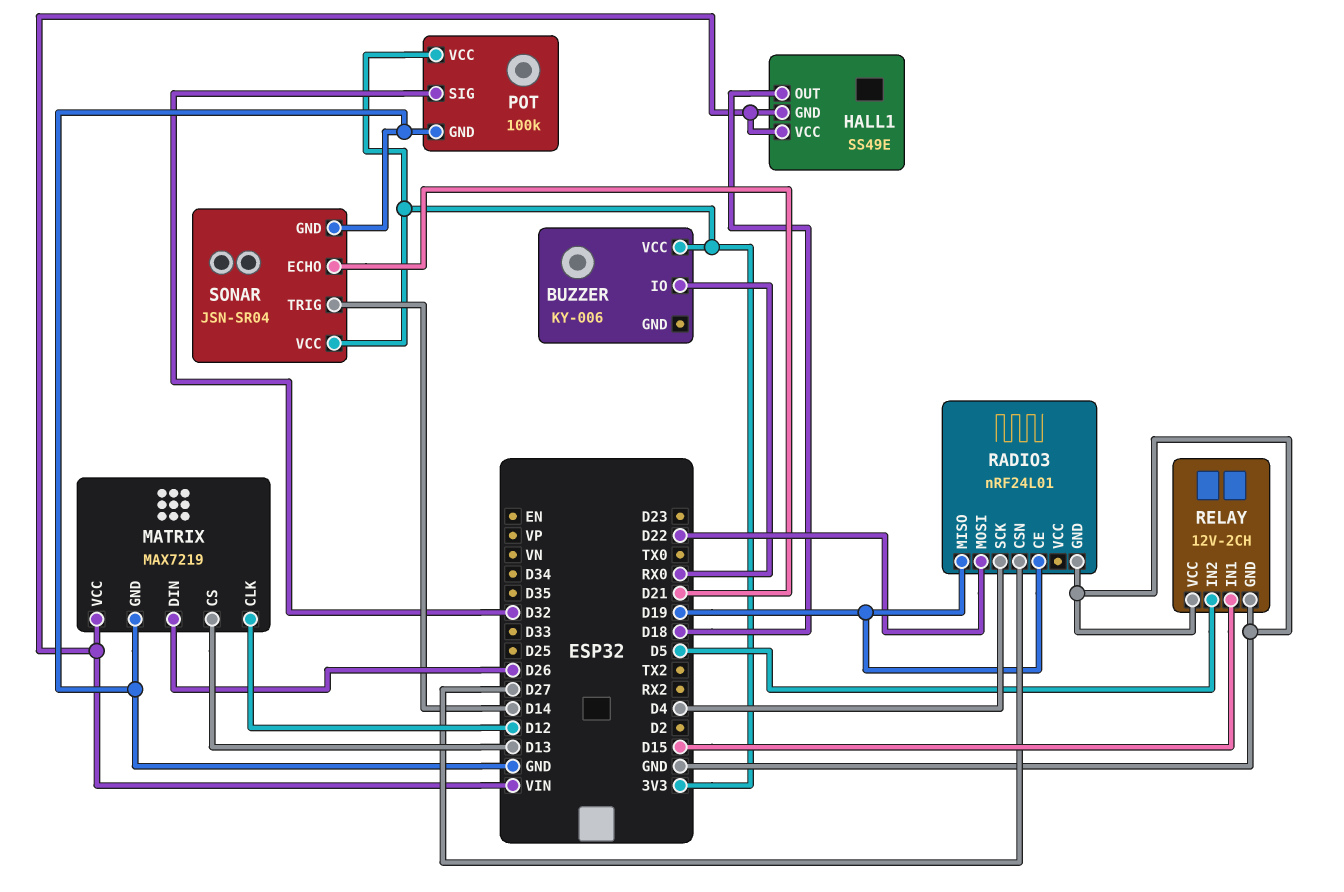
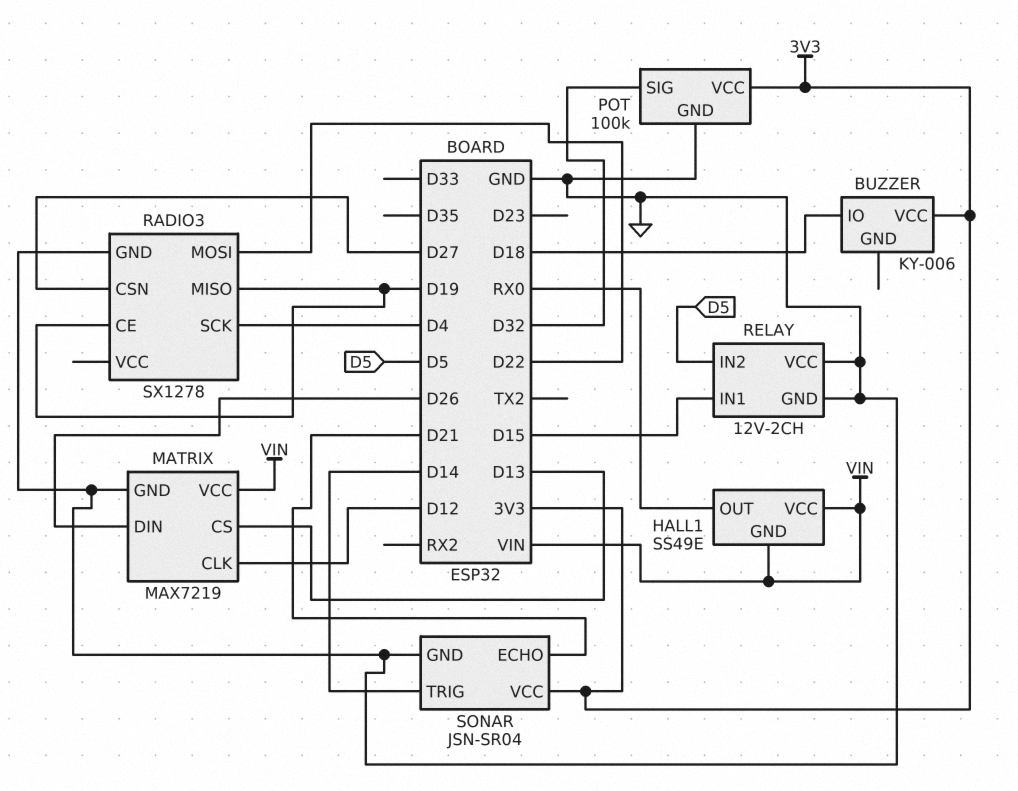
BUZZER pin IO: RX0 -> D18
HALL1 pin OUT: D18 -> RX0
RADIO3: nRF24L01 -> SX1278

